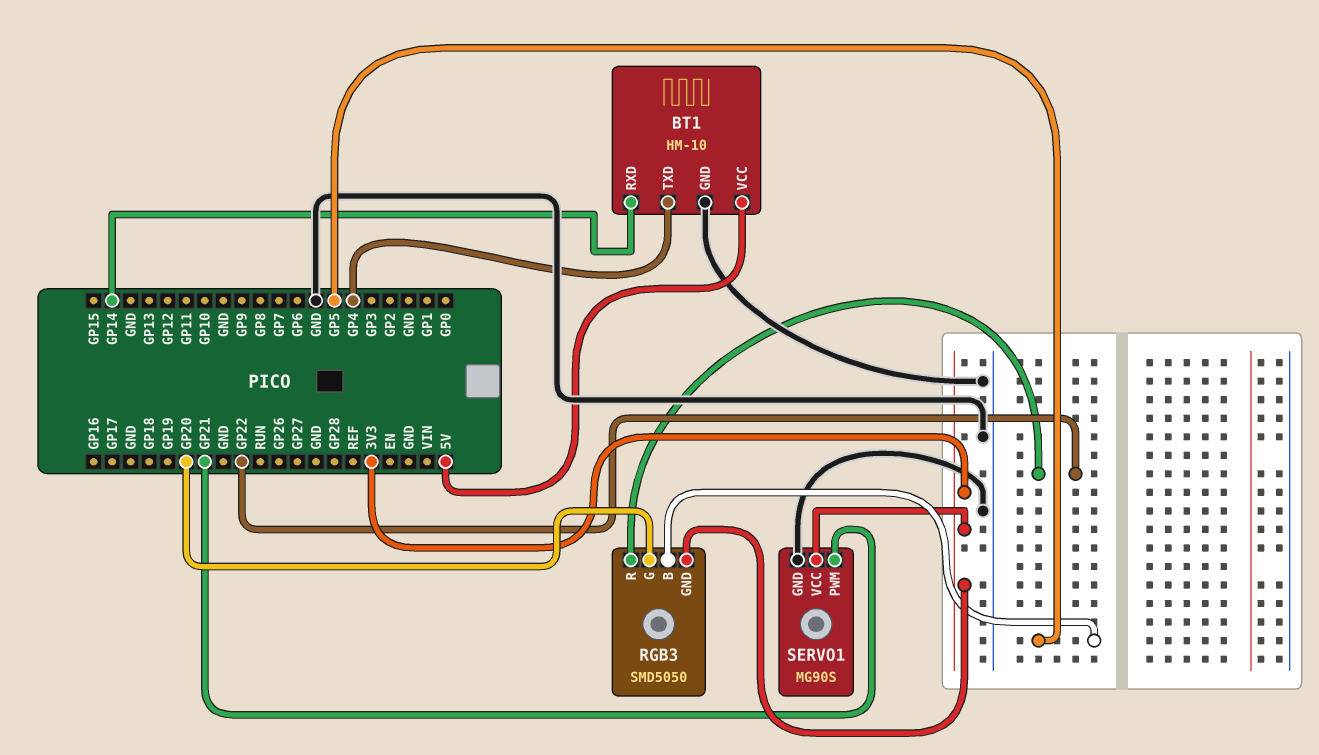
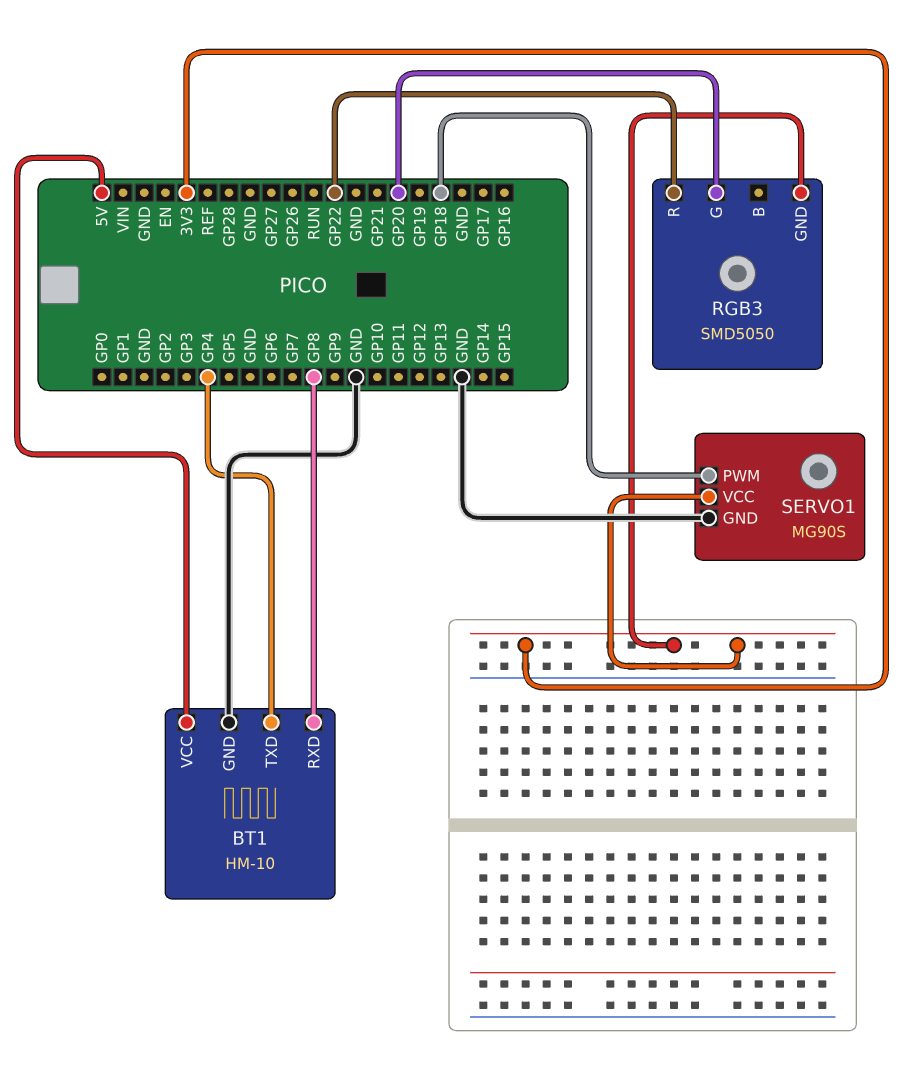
BT1 pin RXD: GP14 -> GP8
RGB3 pin B: GP5 -> none
SERVO1 pin PWM: GP21 -> GP18

